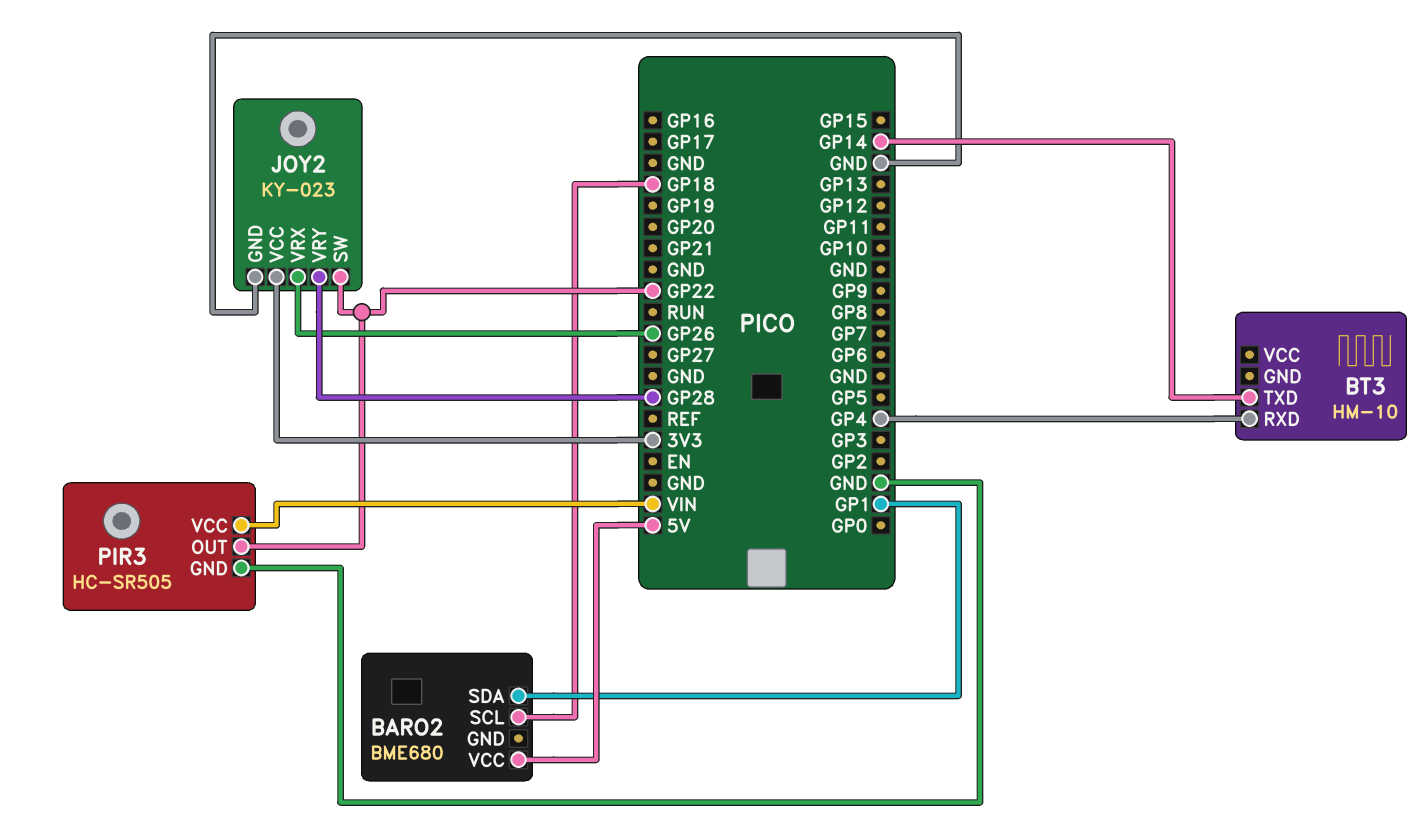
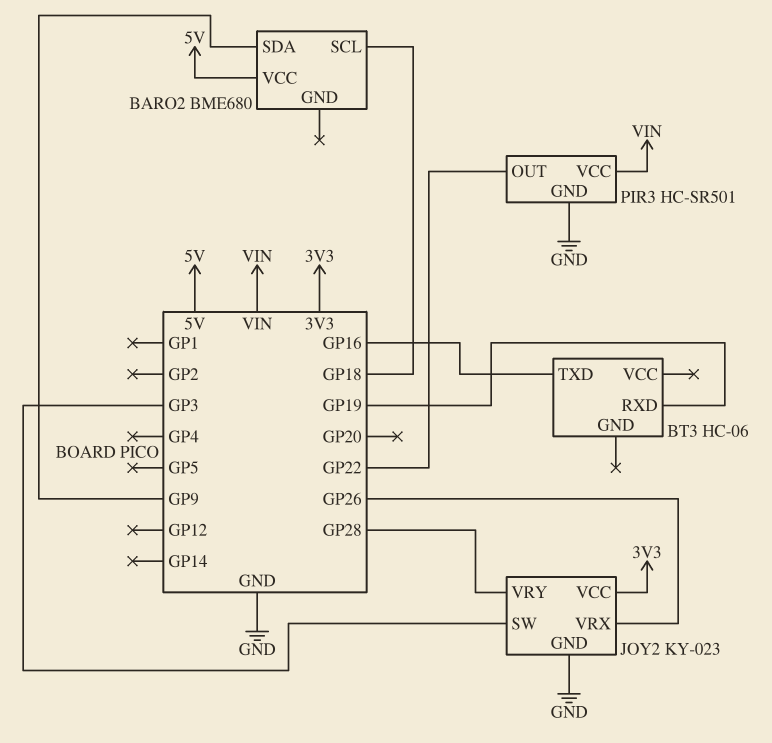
BARO2 pin SDA: GP1 -> GP9
BT3: HM-10 -> HC-06
BT3 pin RXD: GP4 -> GP19
BT3 pin TXD: GP14 -> GP16
JOY2 pin SW: GP22 -> GP3
PIR3: HC-SR505 -> HC-SR501

